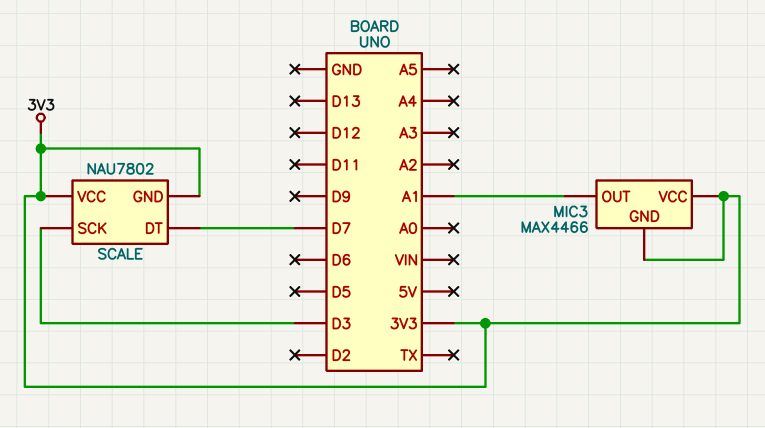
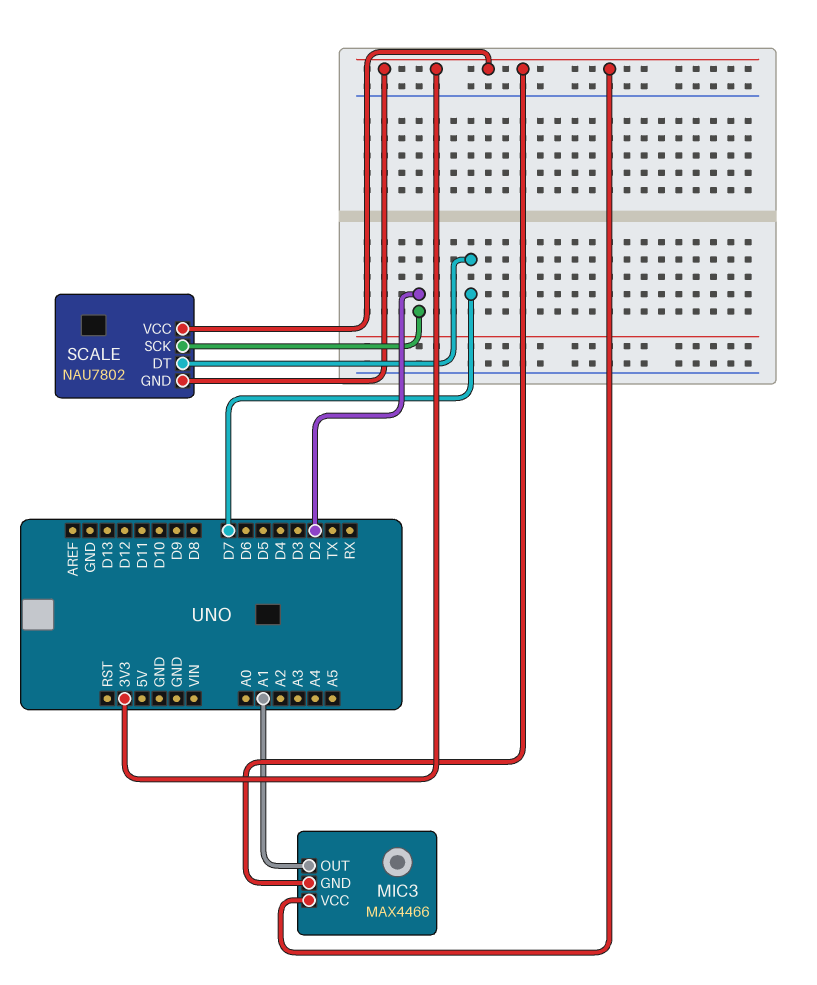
SCALE pin SCK: D3 -> D2

